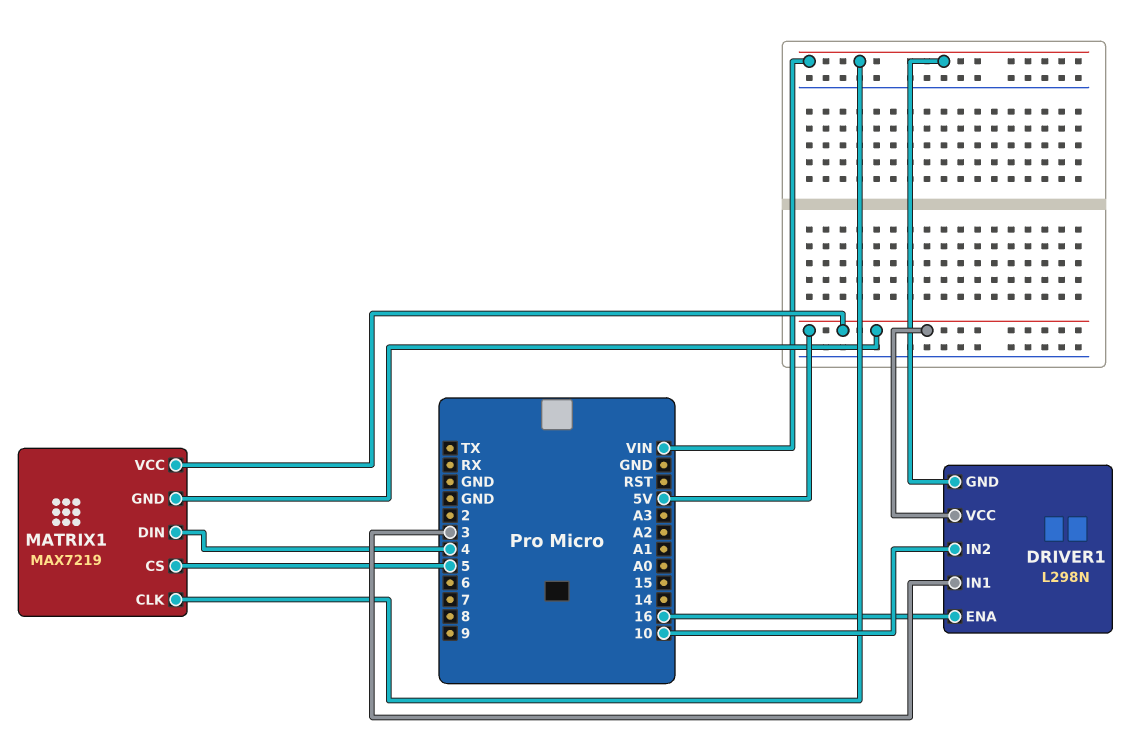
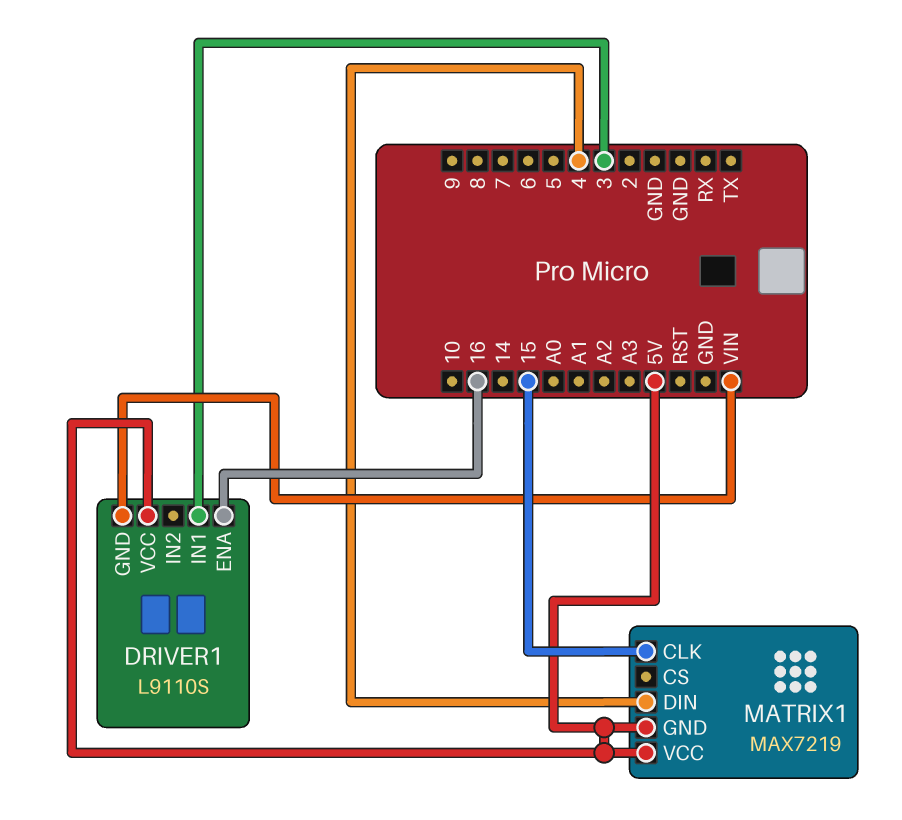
DRIVER1: L298N -> L9110S
DRIVER1 pin IN2: 10 -> none
MATRIX1 pin CLK: VIN -> 15
MATRIX1 pin CS: 5 -> none

